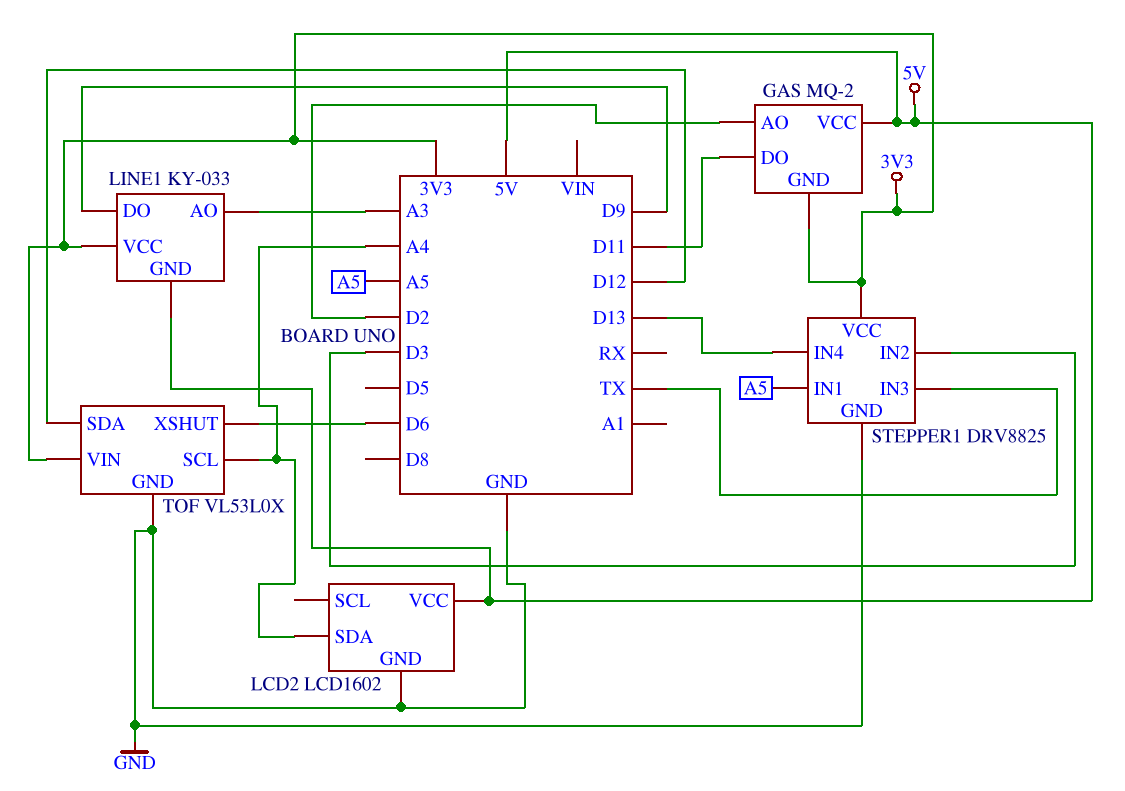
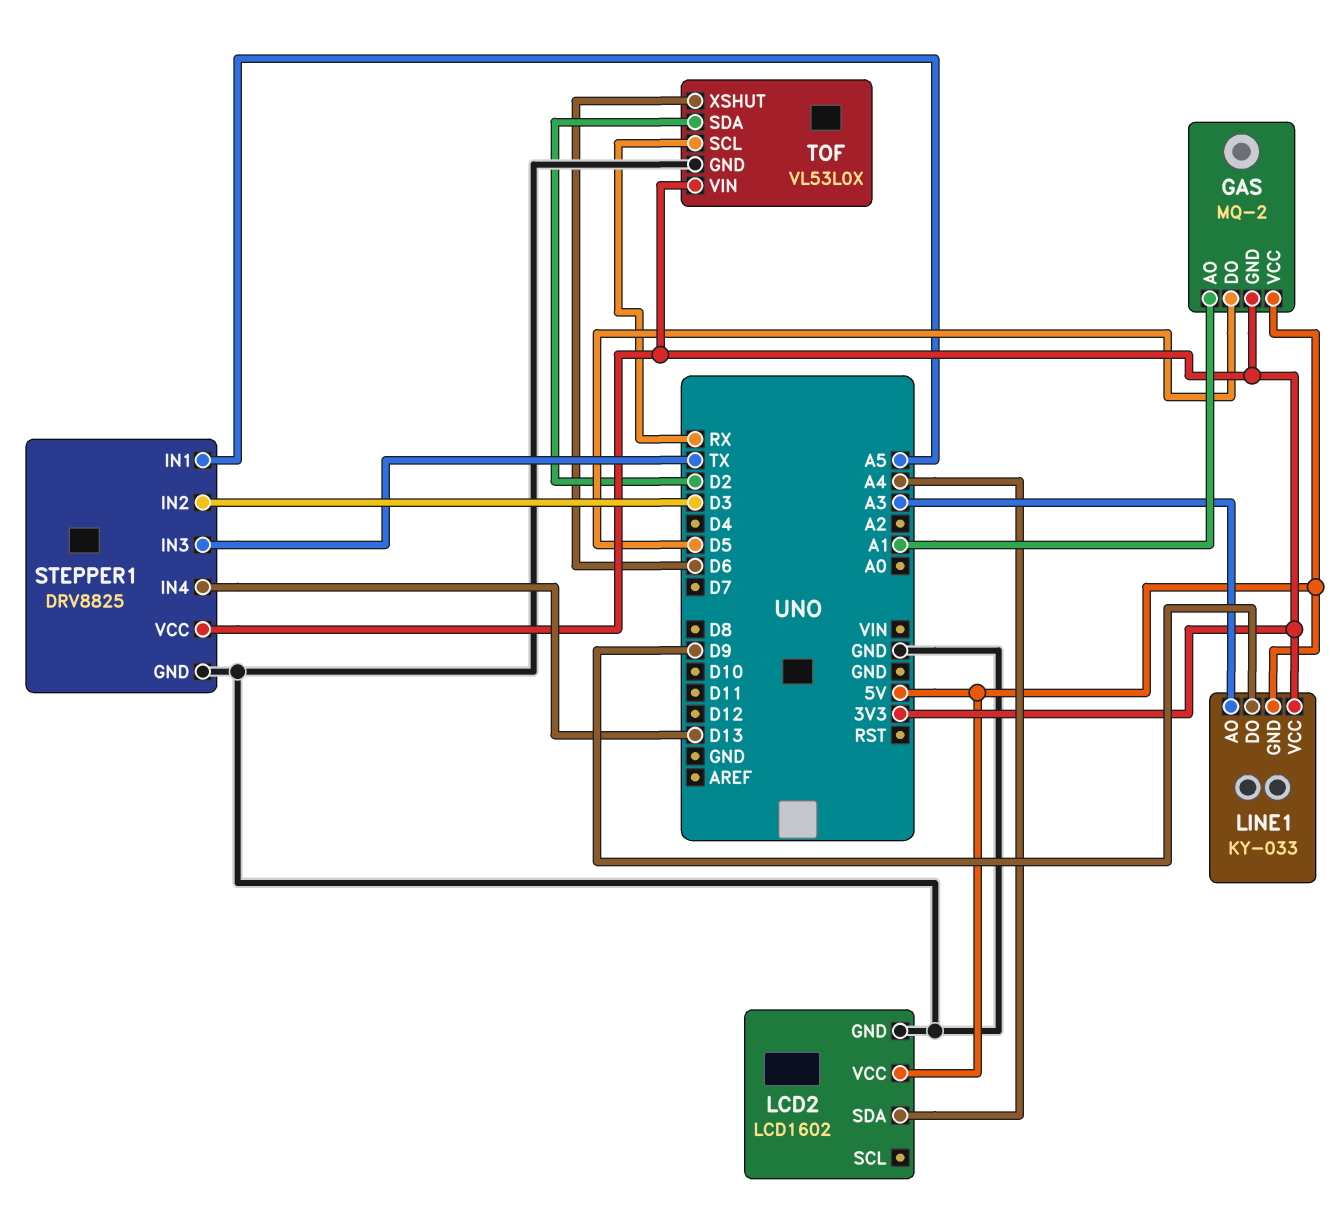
GAS pin AO: D2 -> A1
GAS pin DO: D11 -> D5
TOF pin SCL: A4 -> RX
TOF pin SDA: D12 -> D2

